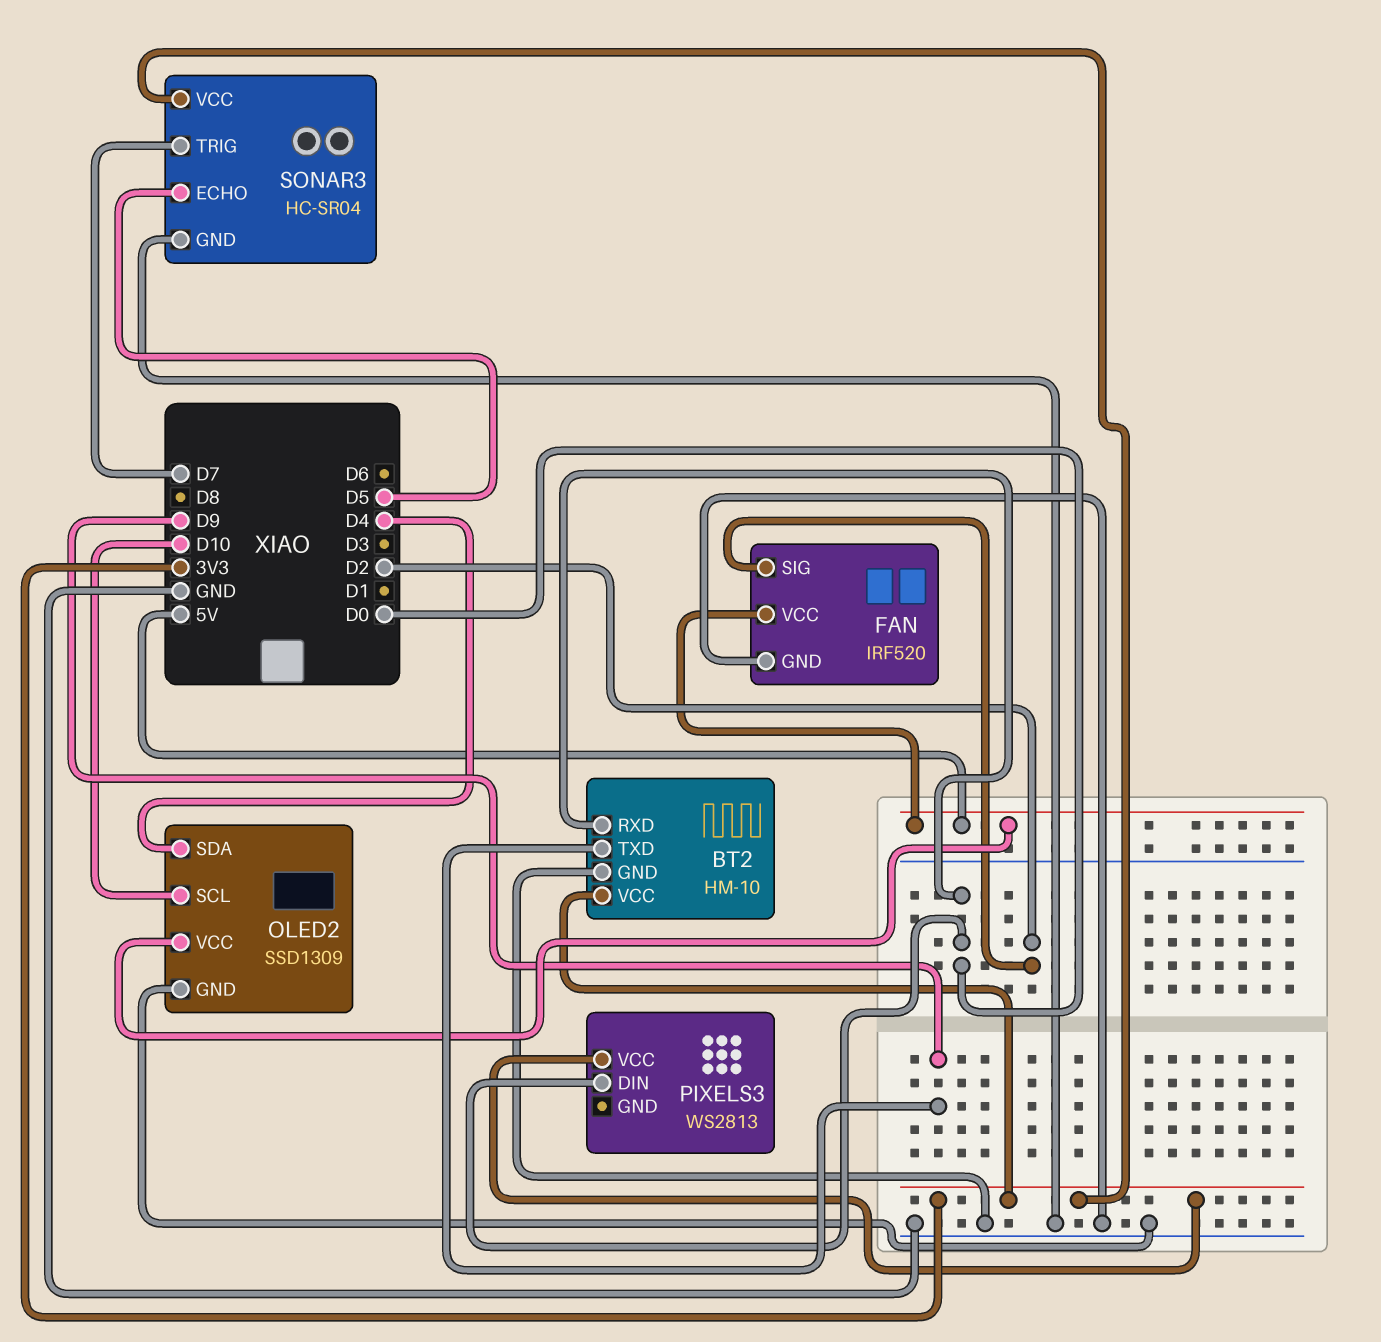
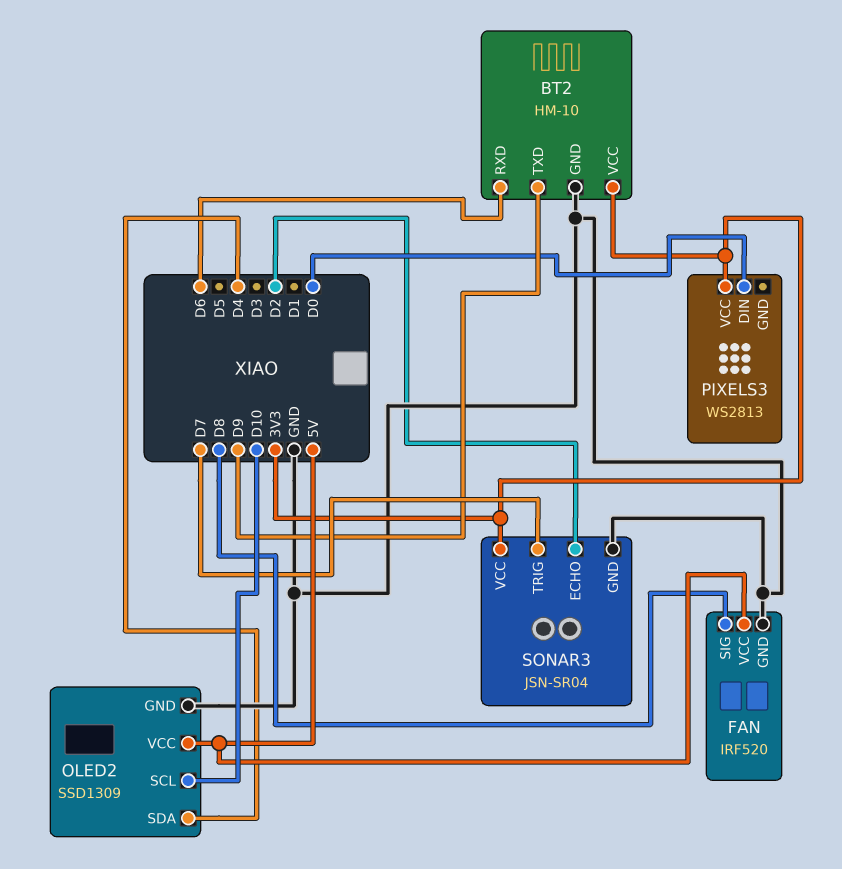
BT2 pin RXD: D0 -> D6
FAN pin SIG: D2 -> D8
SONAR3: HC-SR04 -> JSN-SR04
SONAR3 pin ECHO: D5 -> D2

